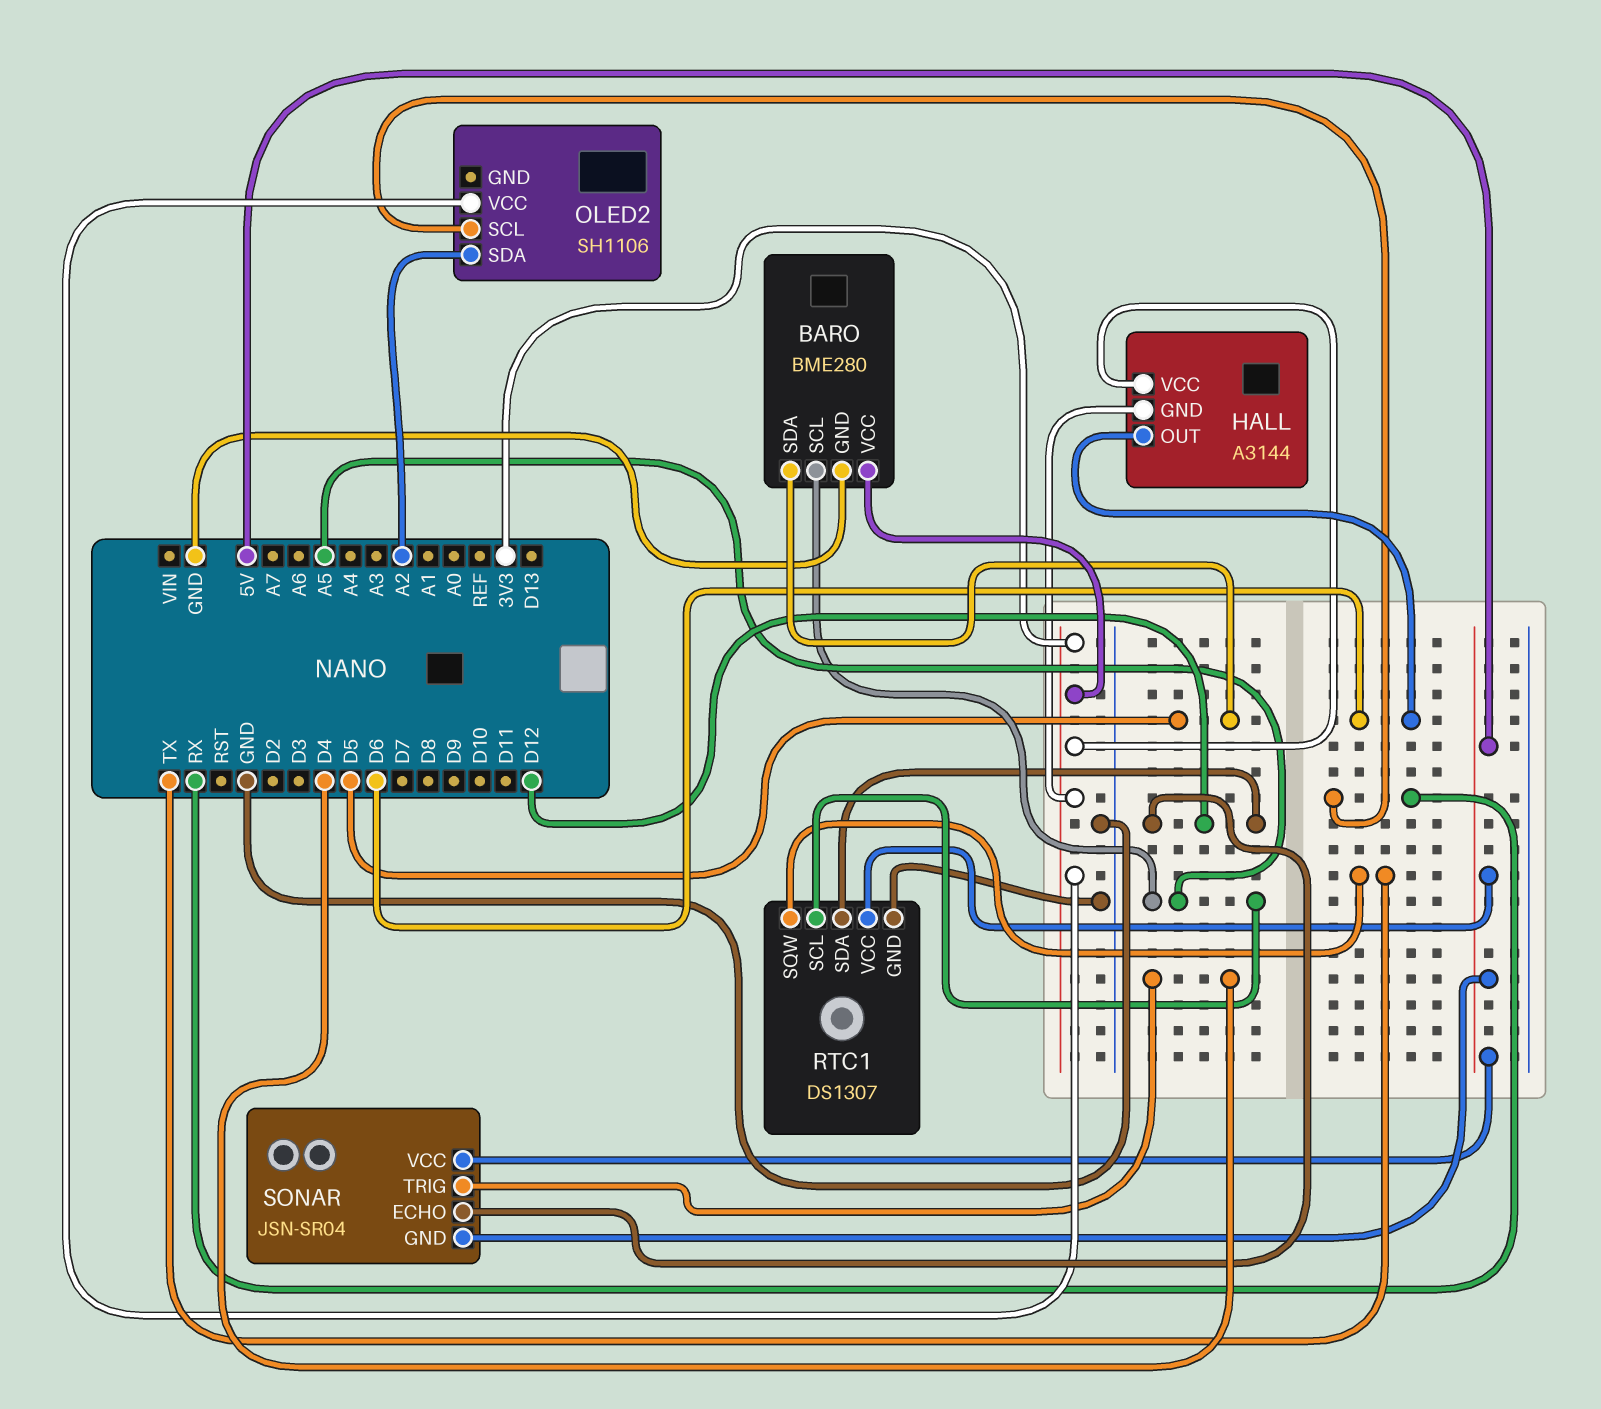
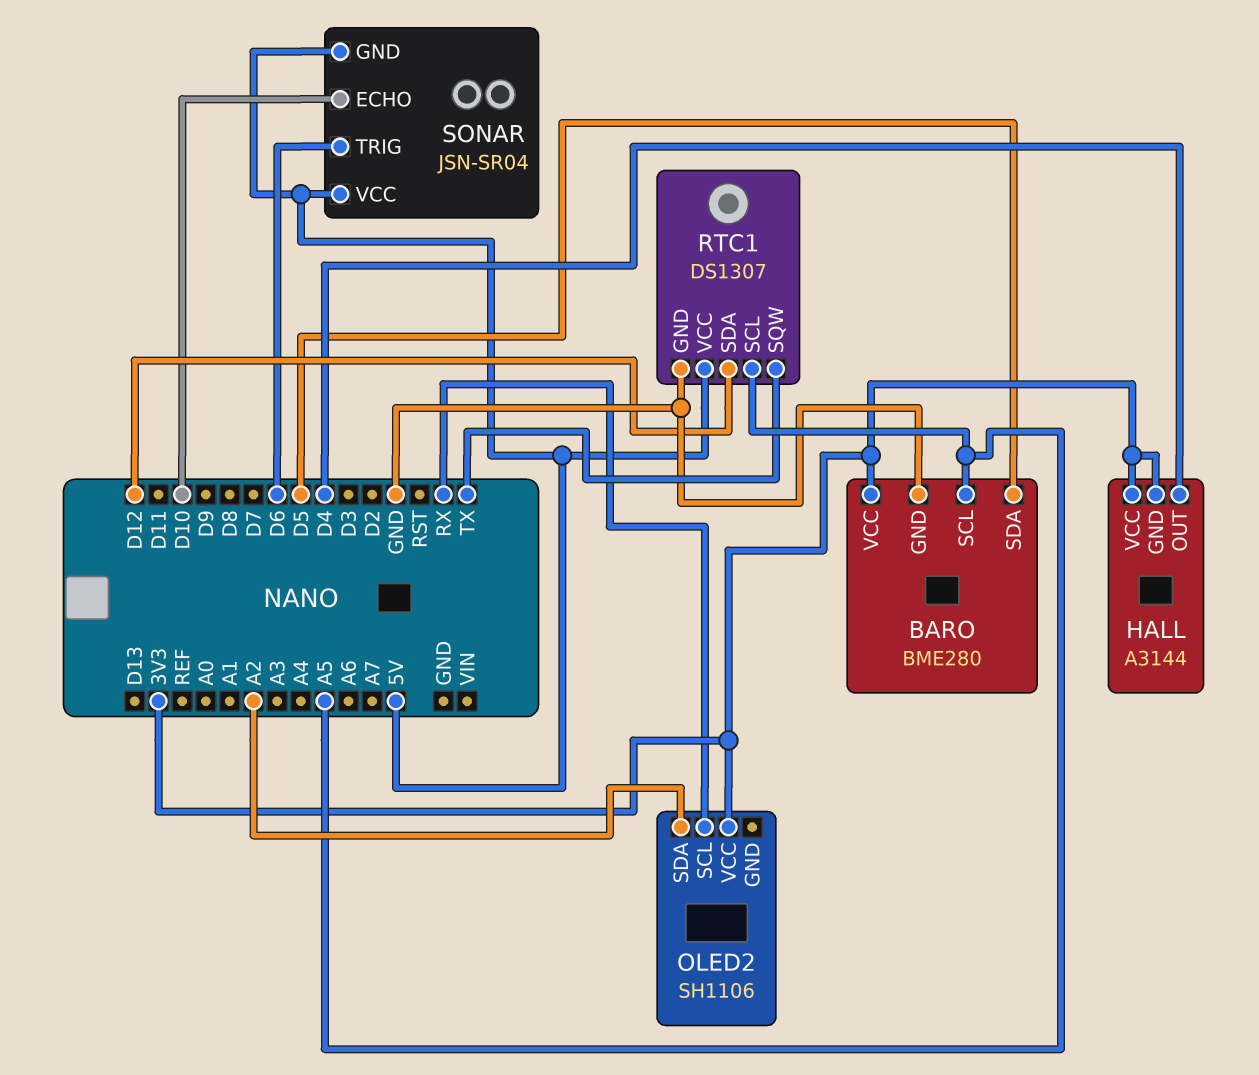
HALL pin OUT: D6 -> D4
SONAR pin ECHO: D12 -> D10
SONAR pin TRIG: D4 -> D6

